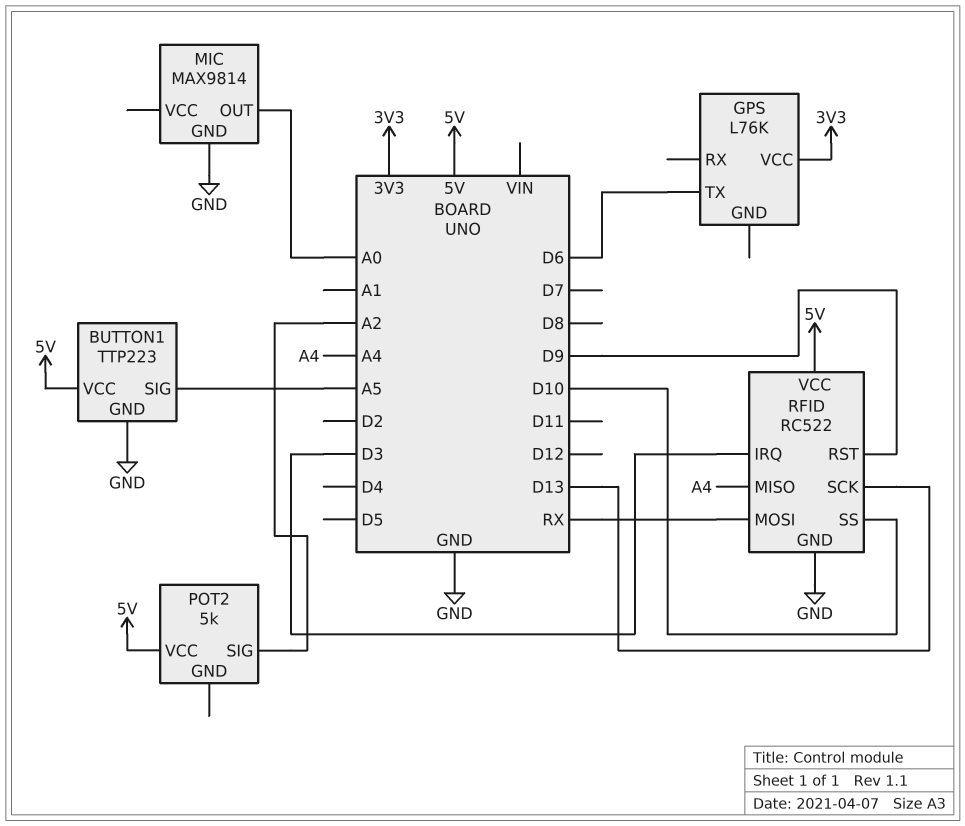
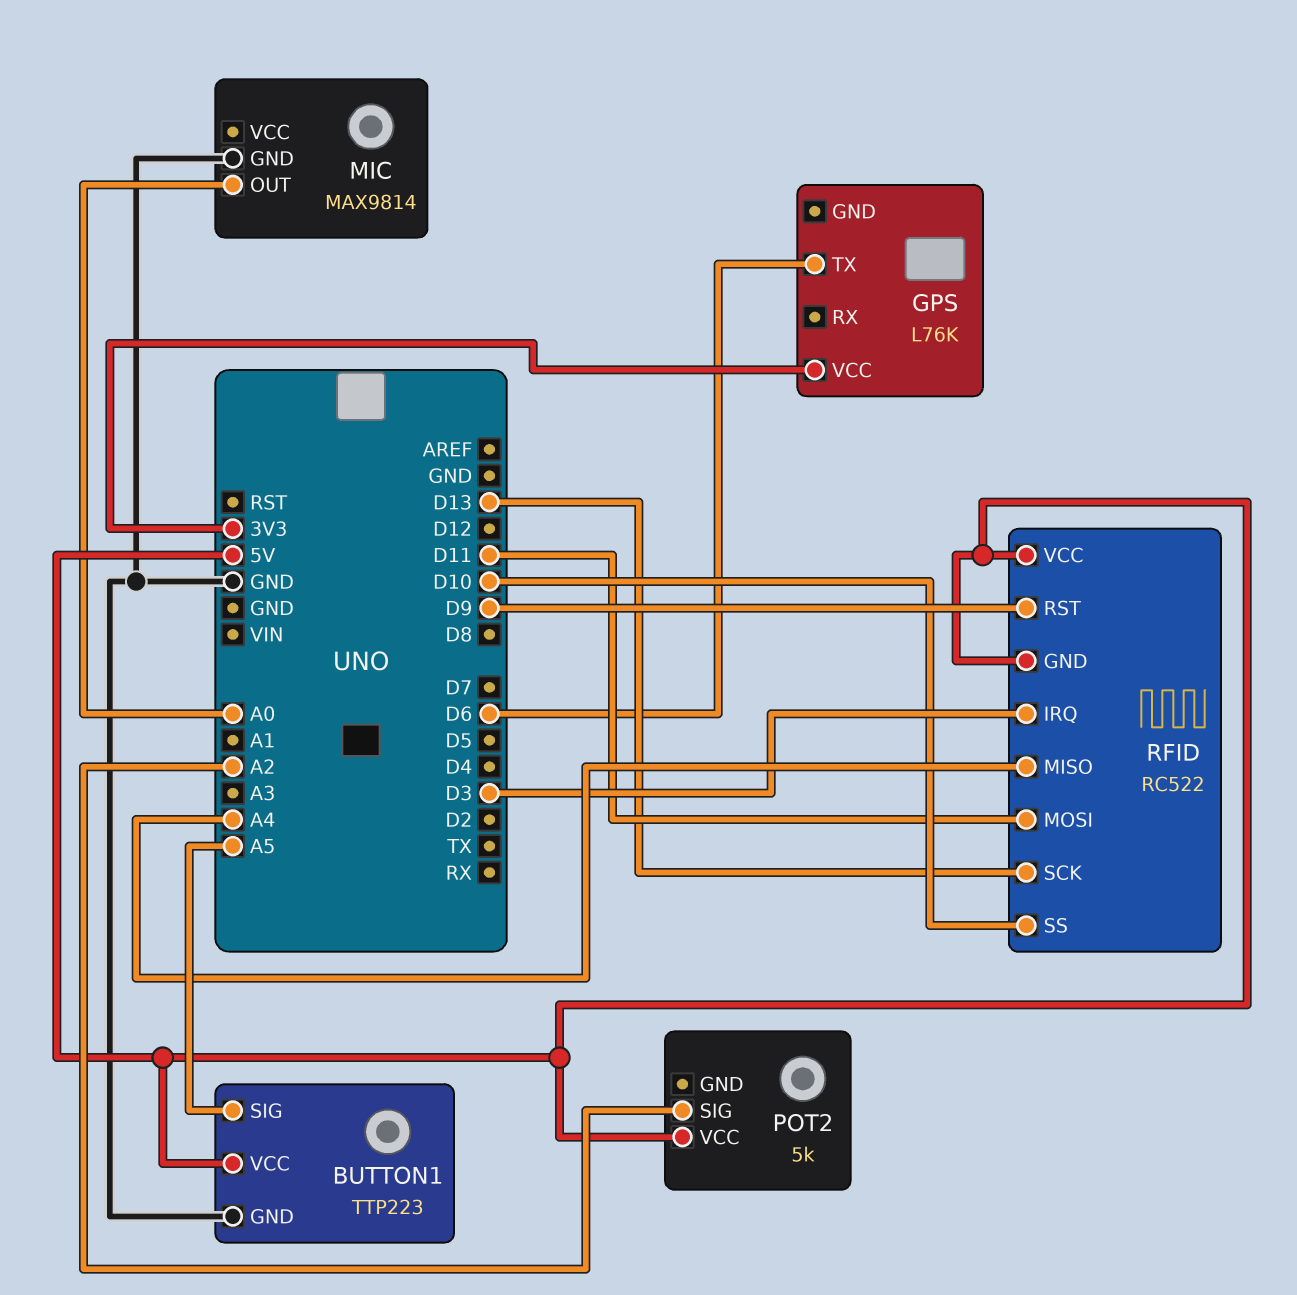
RFID pin GND: GND -> 5V
RFID pin MOSI: RX -> D11

